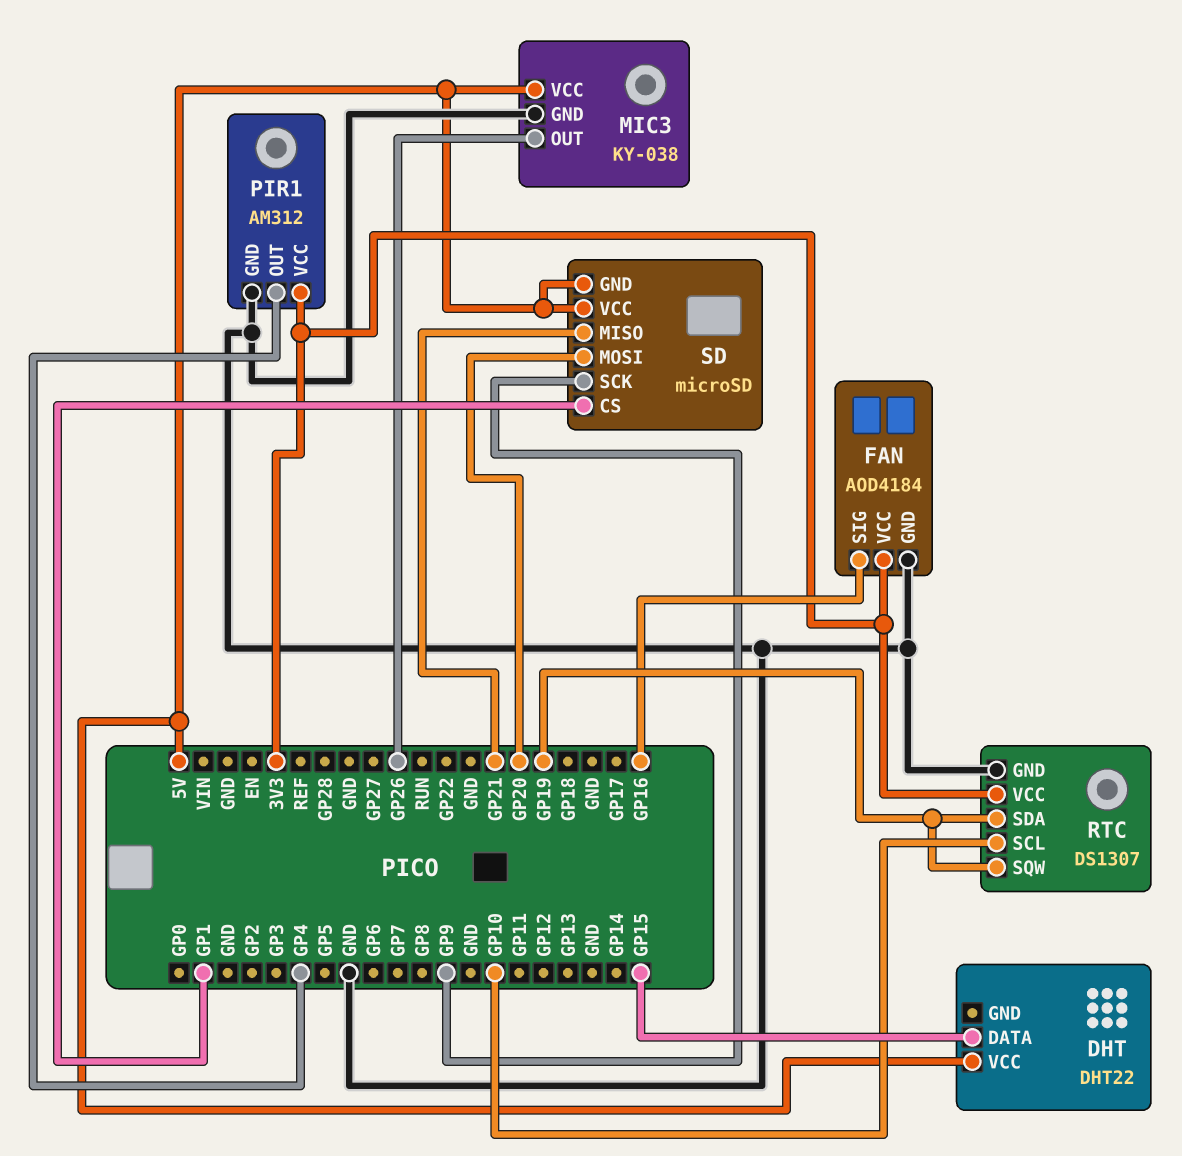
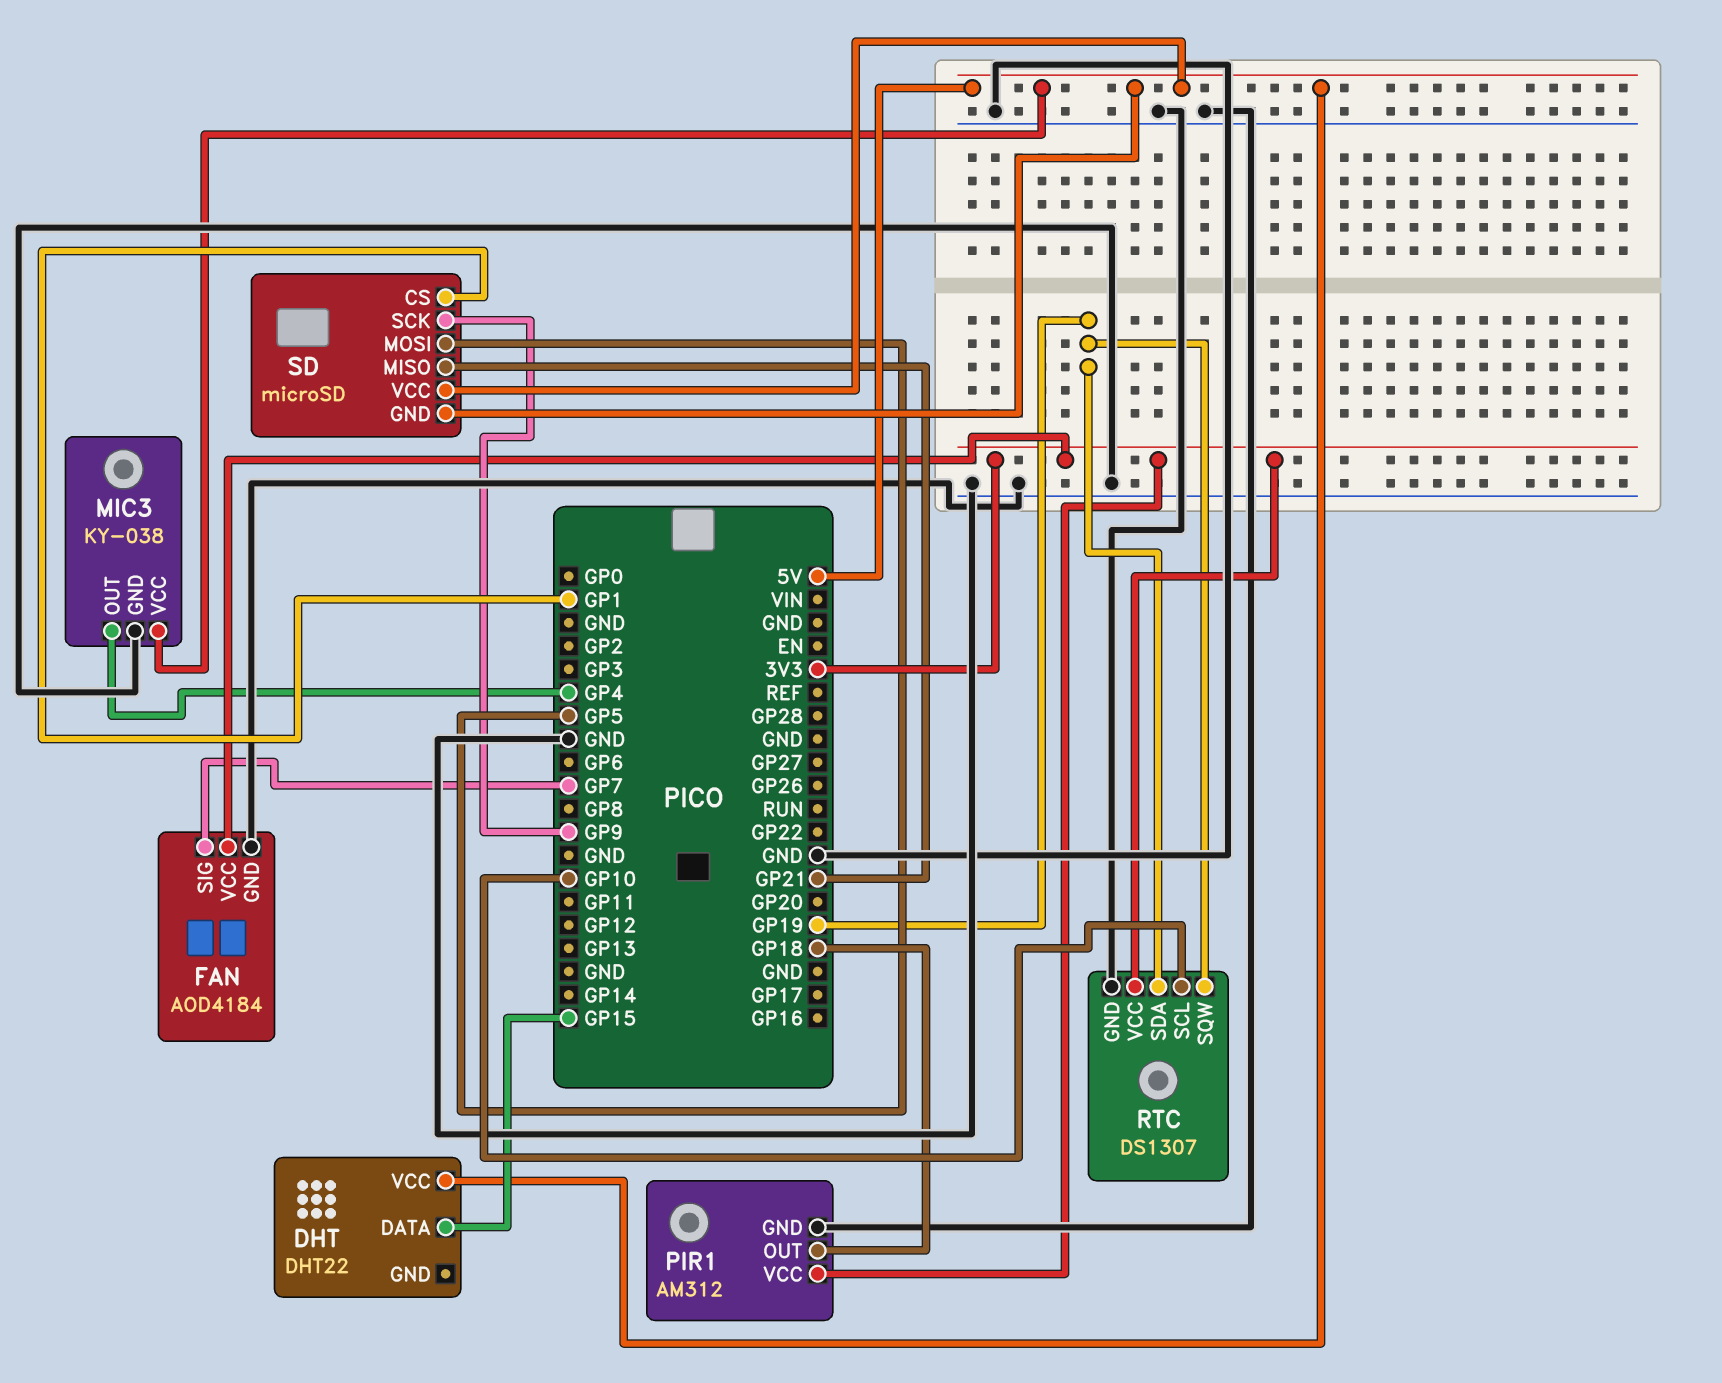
FAN pin SIG: GP16 -> GP7
MIC3 pin OUT: GP26 -> GP4
PIR1 pin OUT: GP4 -> GP18
SD pin MOSI: GP20 -> GP5

